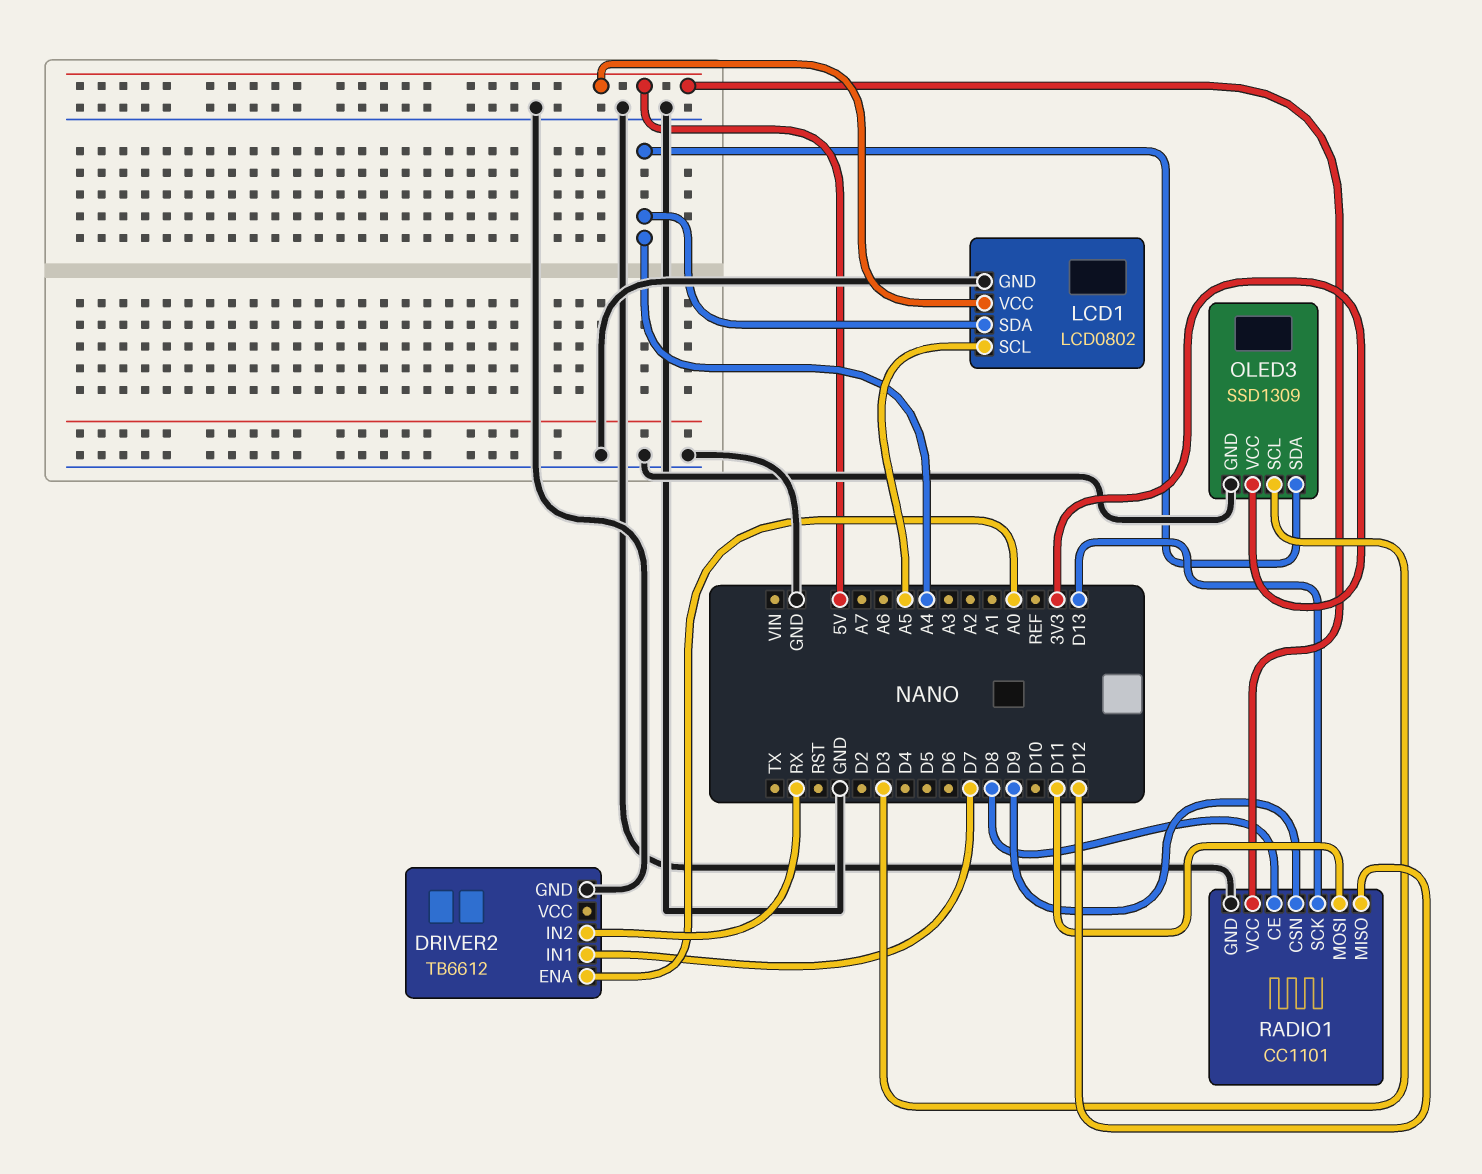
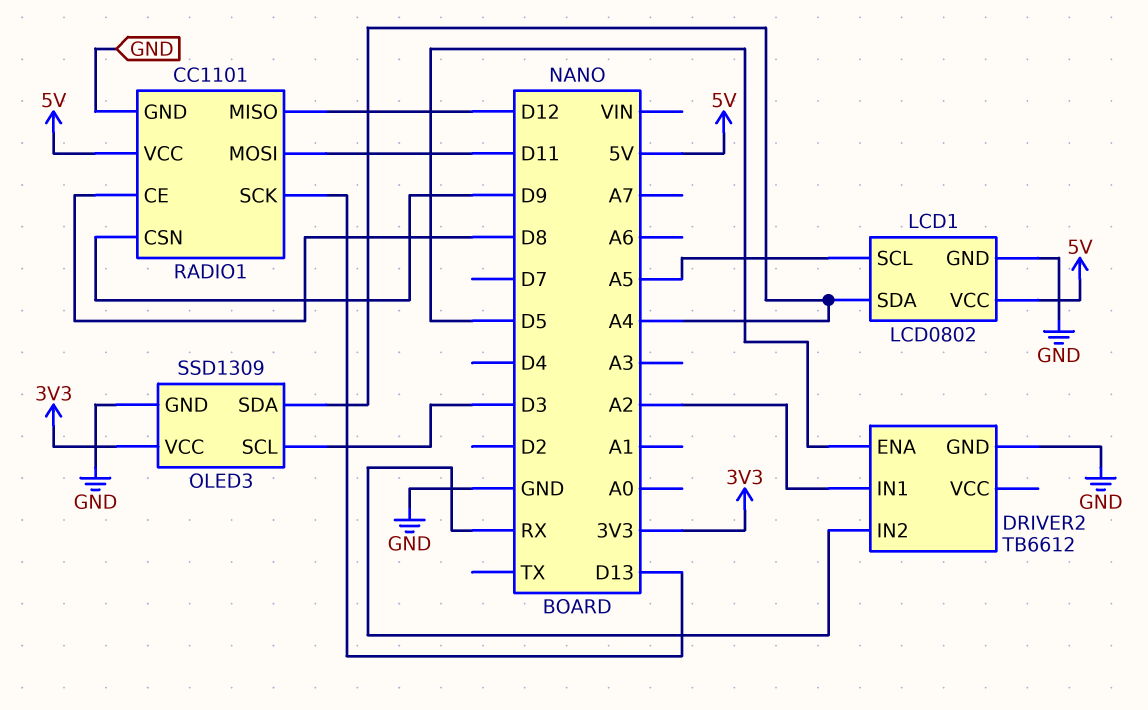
DRIVER2 pin ENA: A0 -> D5
DRIVER2 pin IN1: D7 -> A2

